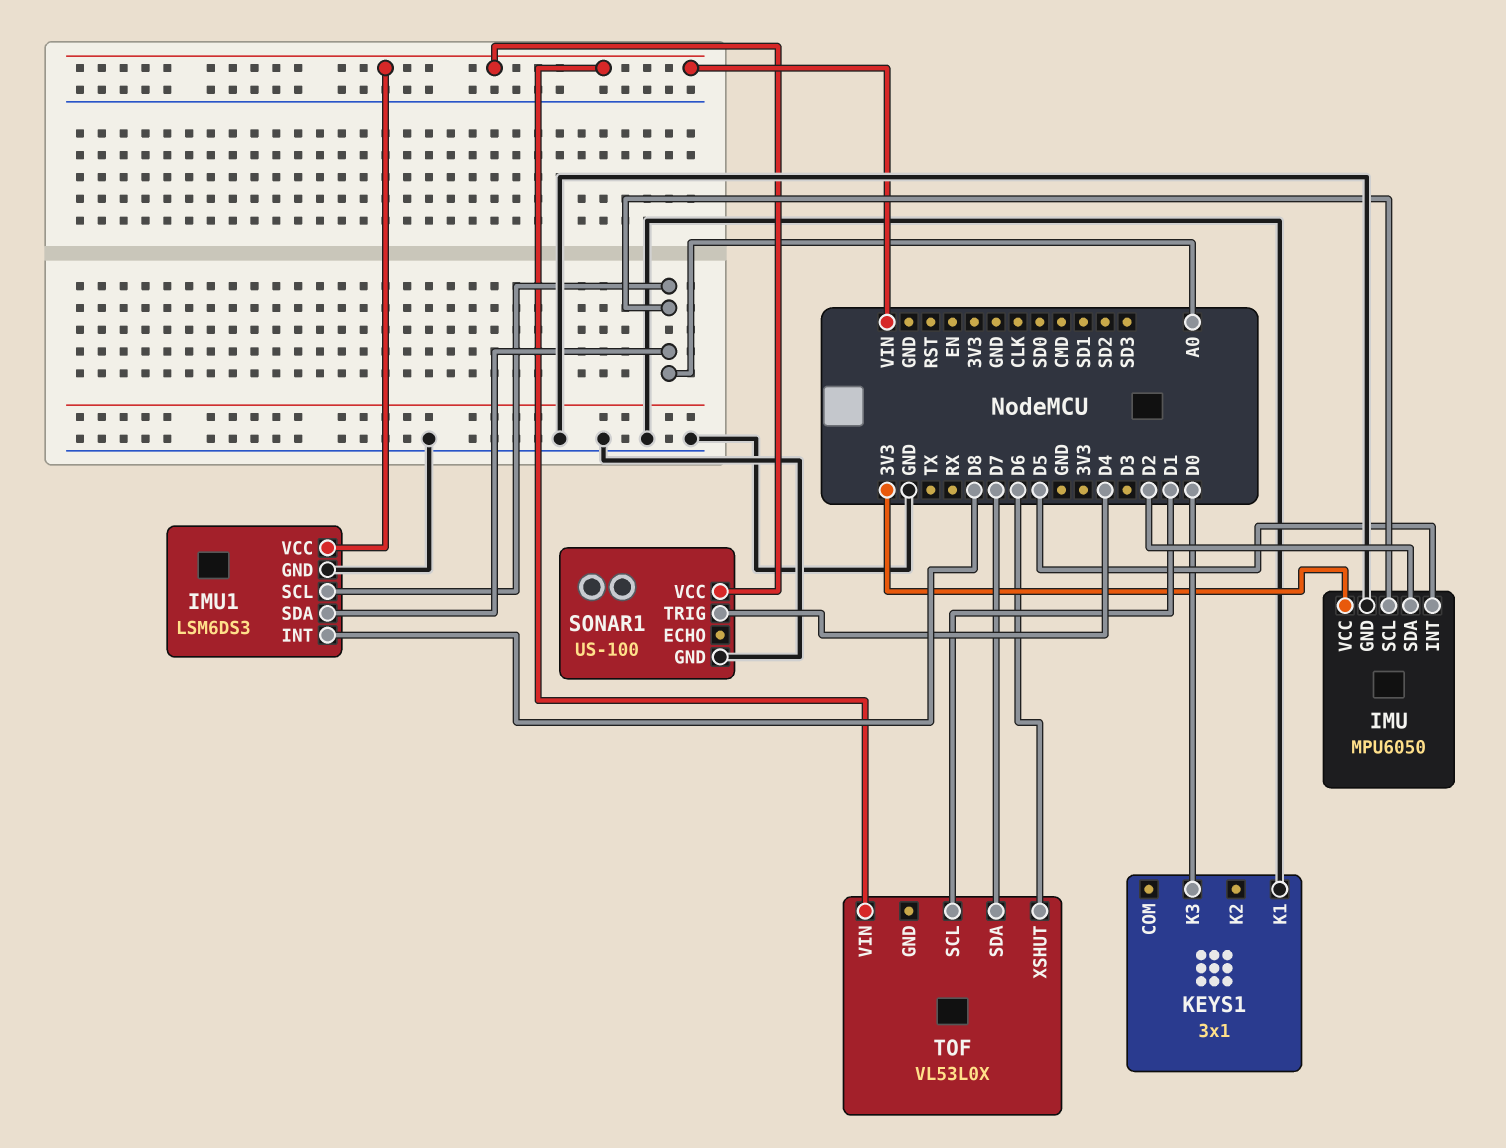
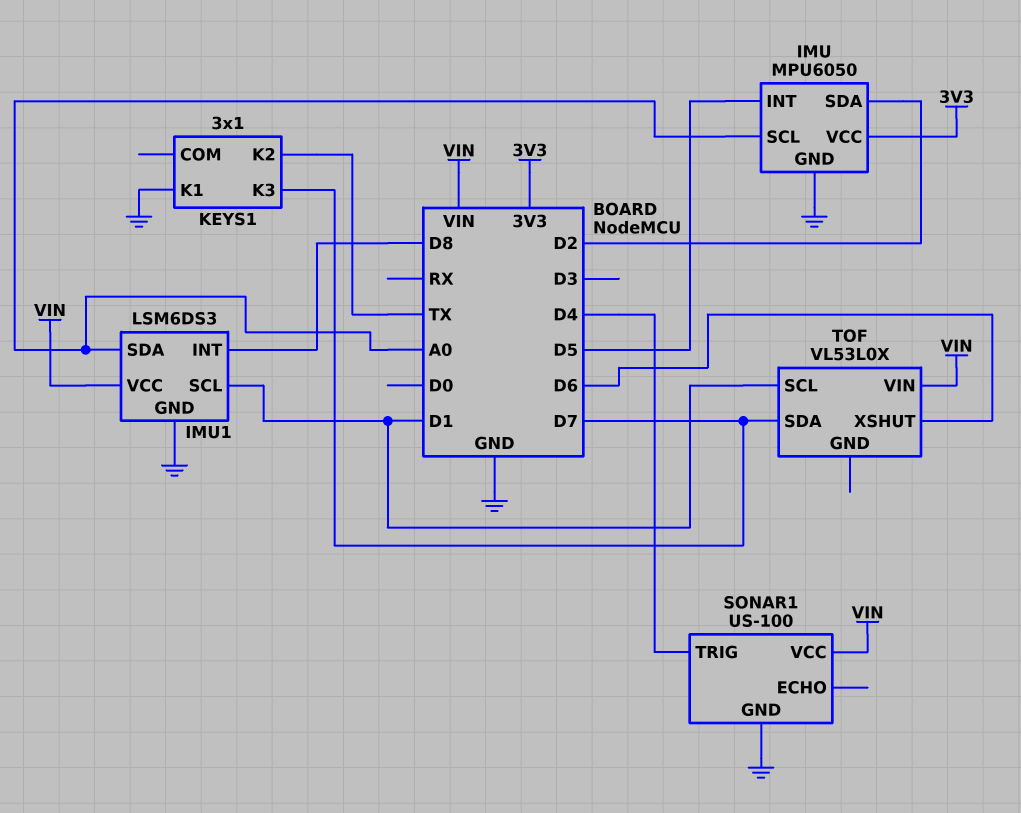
IMU1 pin SCL: A0 -> D1
KEYS1 pin K2: none -> TX
KEYS1 pin K3: D0 -> D7

